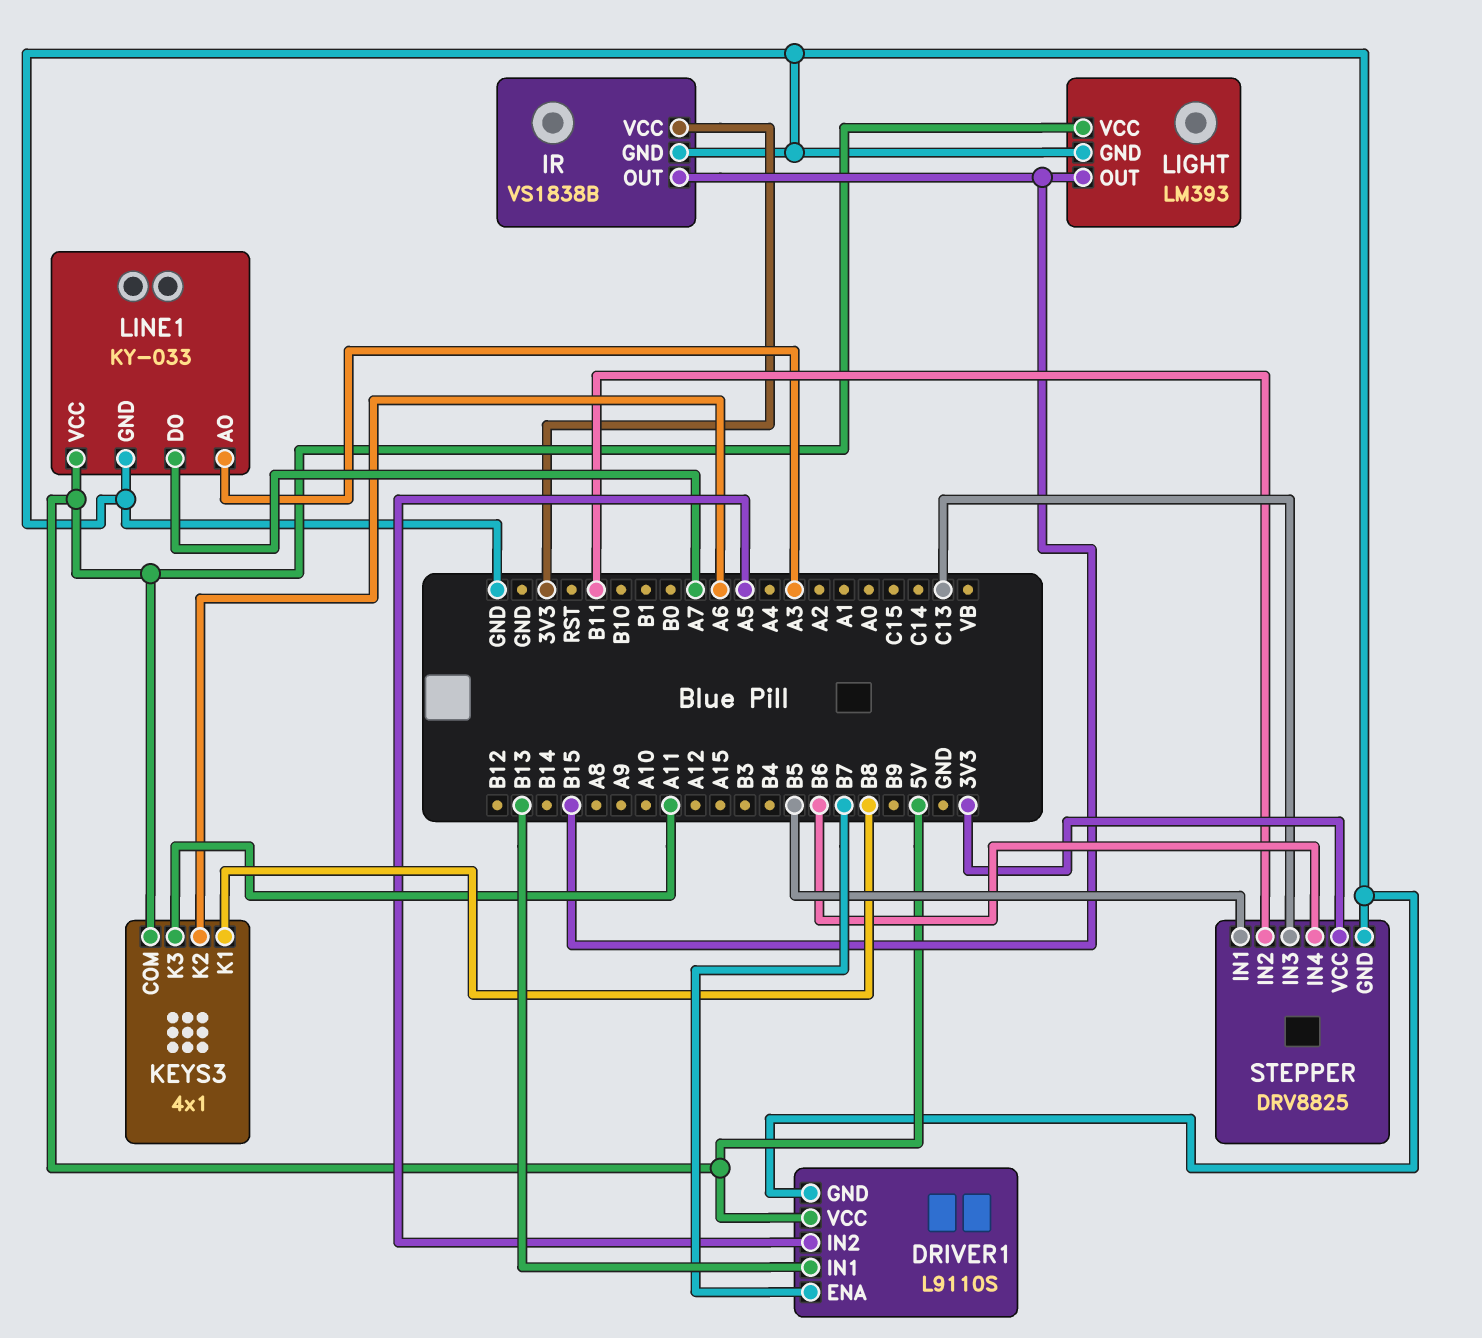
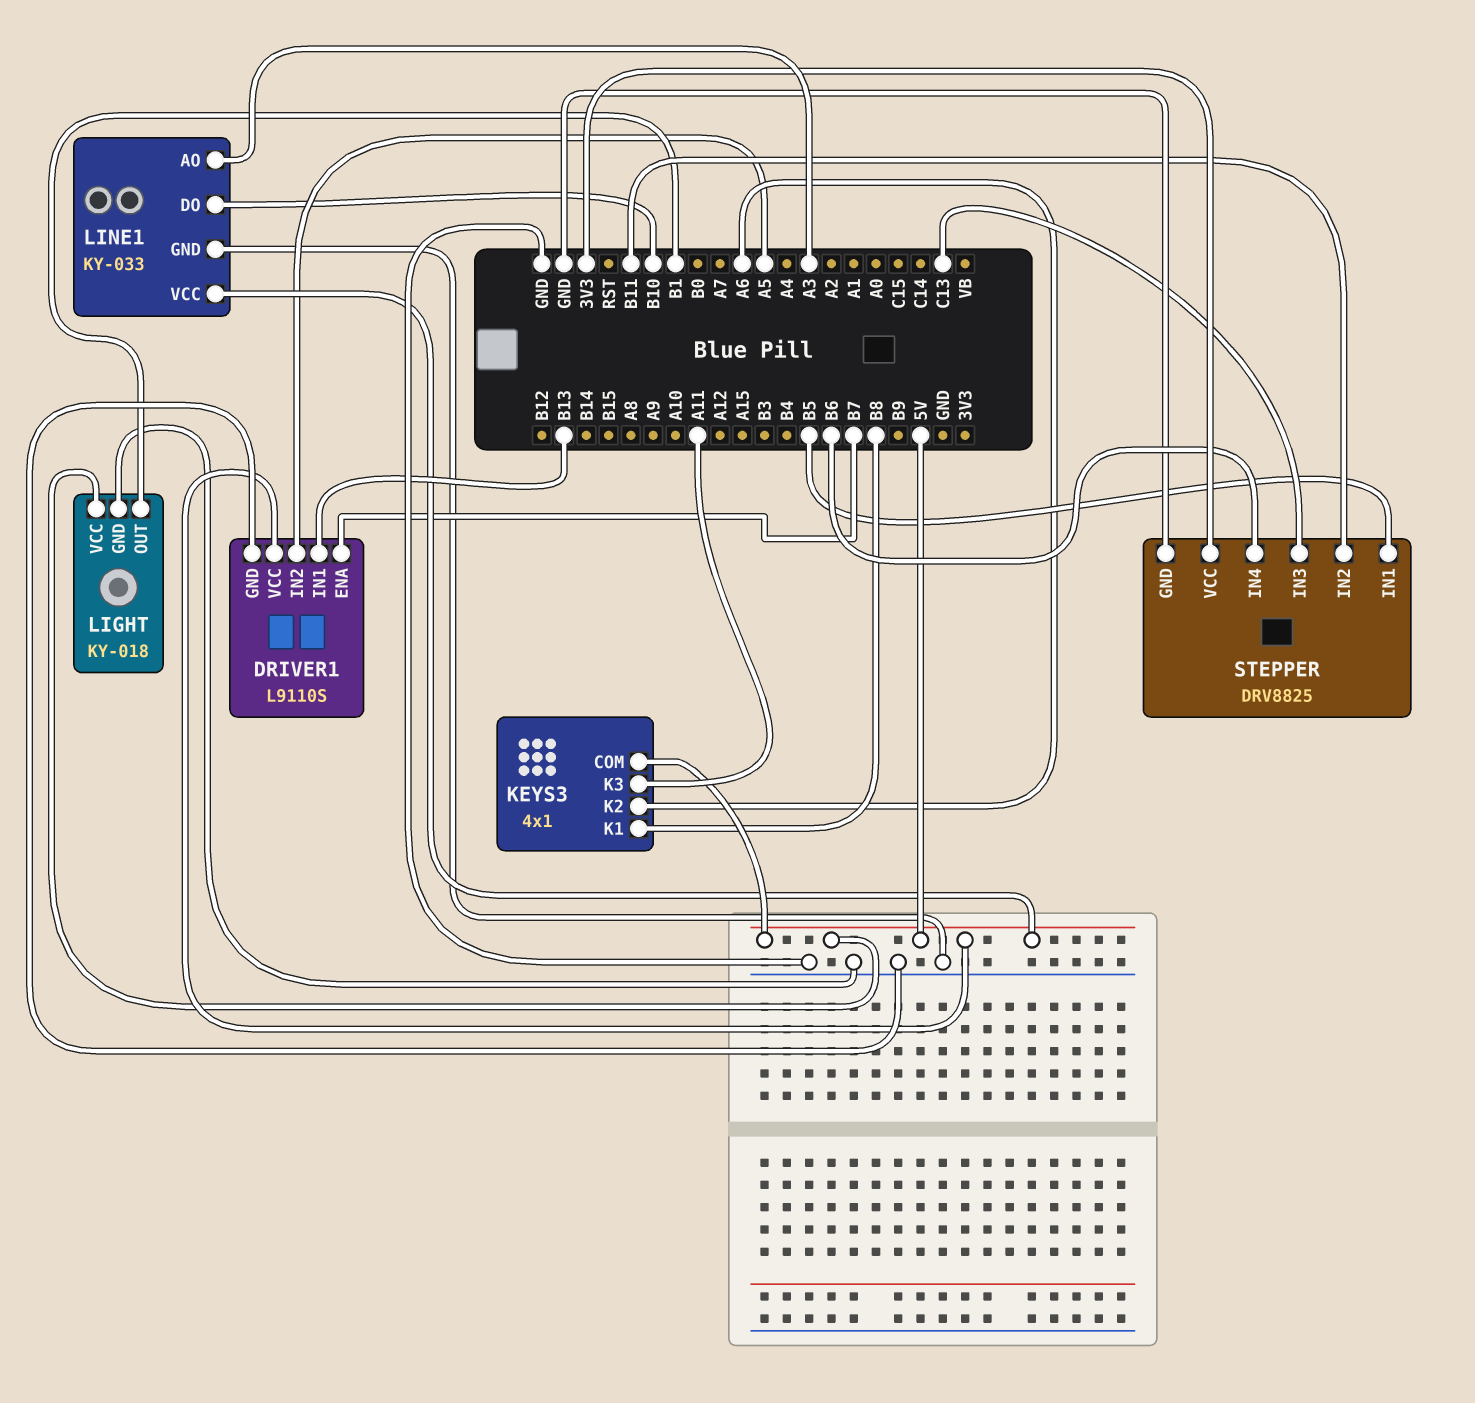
IR: VS1838B -> none
IR pin GND: GND -> none
IR pin OUT: B15 -> none
IR pin VCC: 3V3 -> none
LIGHT: LM393 -> KY-018
LIGHT pin OUT: B15 -> B1
LINE1 pin DO: A7 -> B10

